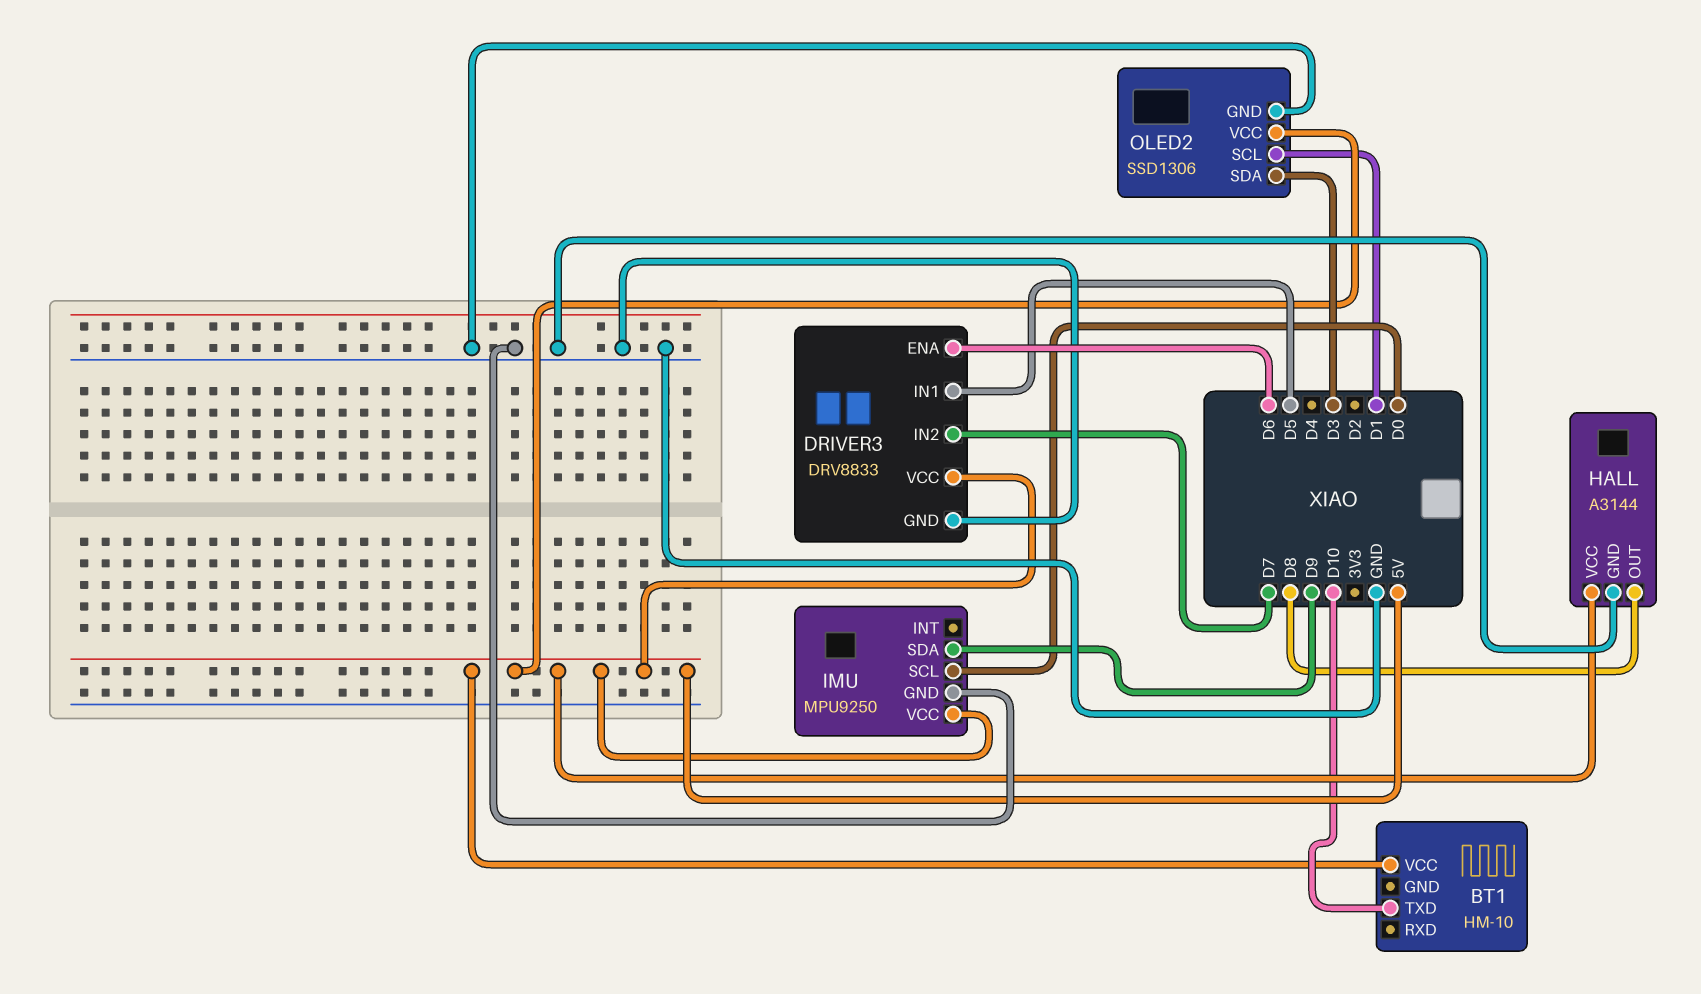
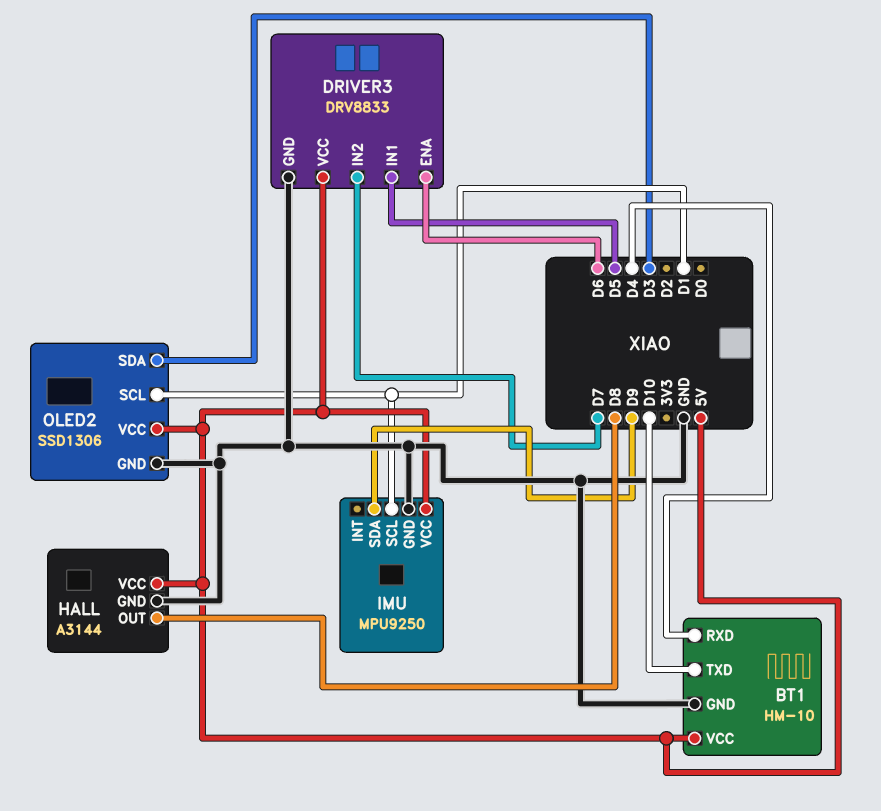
BT1 pin GND: none -> GND
BT1 pin RXD: none -> D4
IMU pin SCL: D0 -> D1

